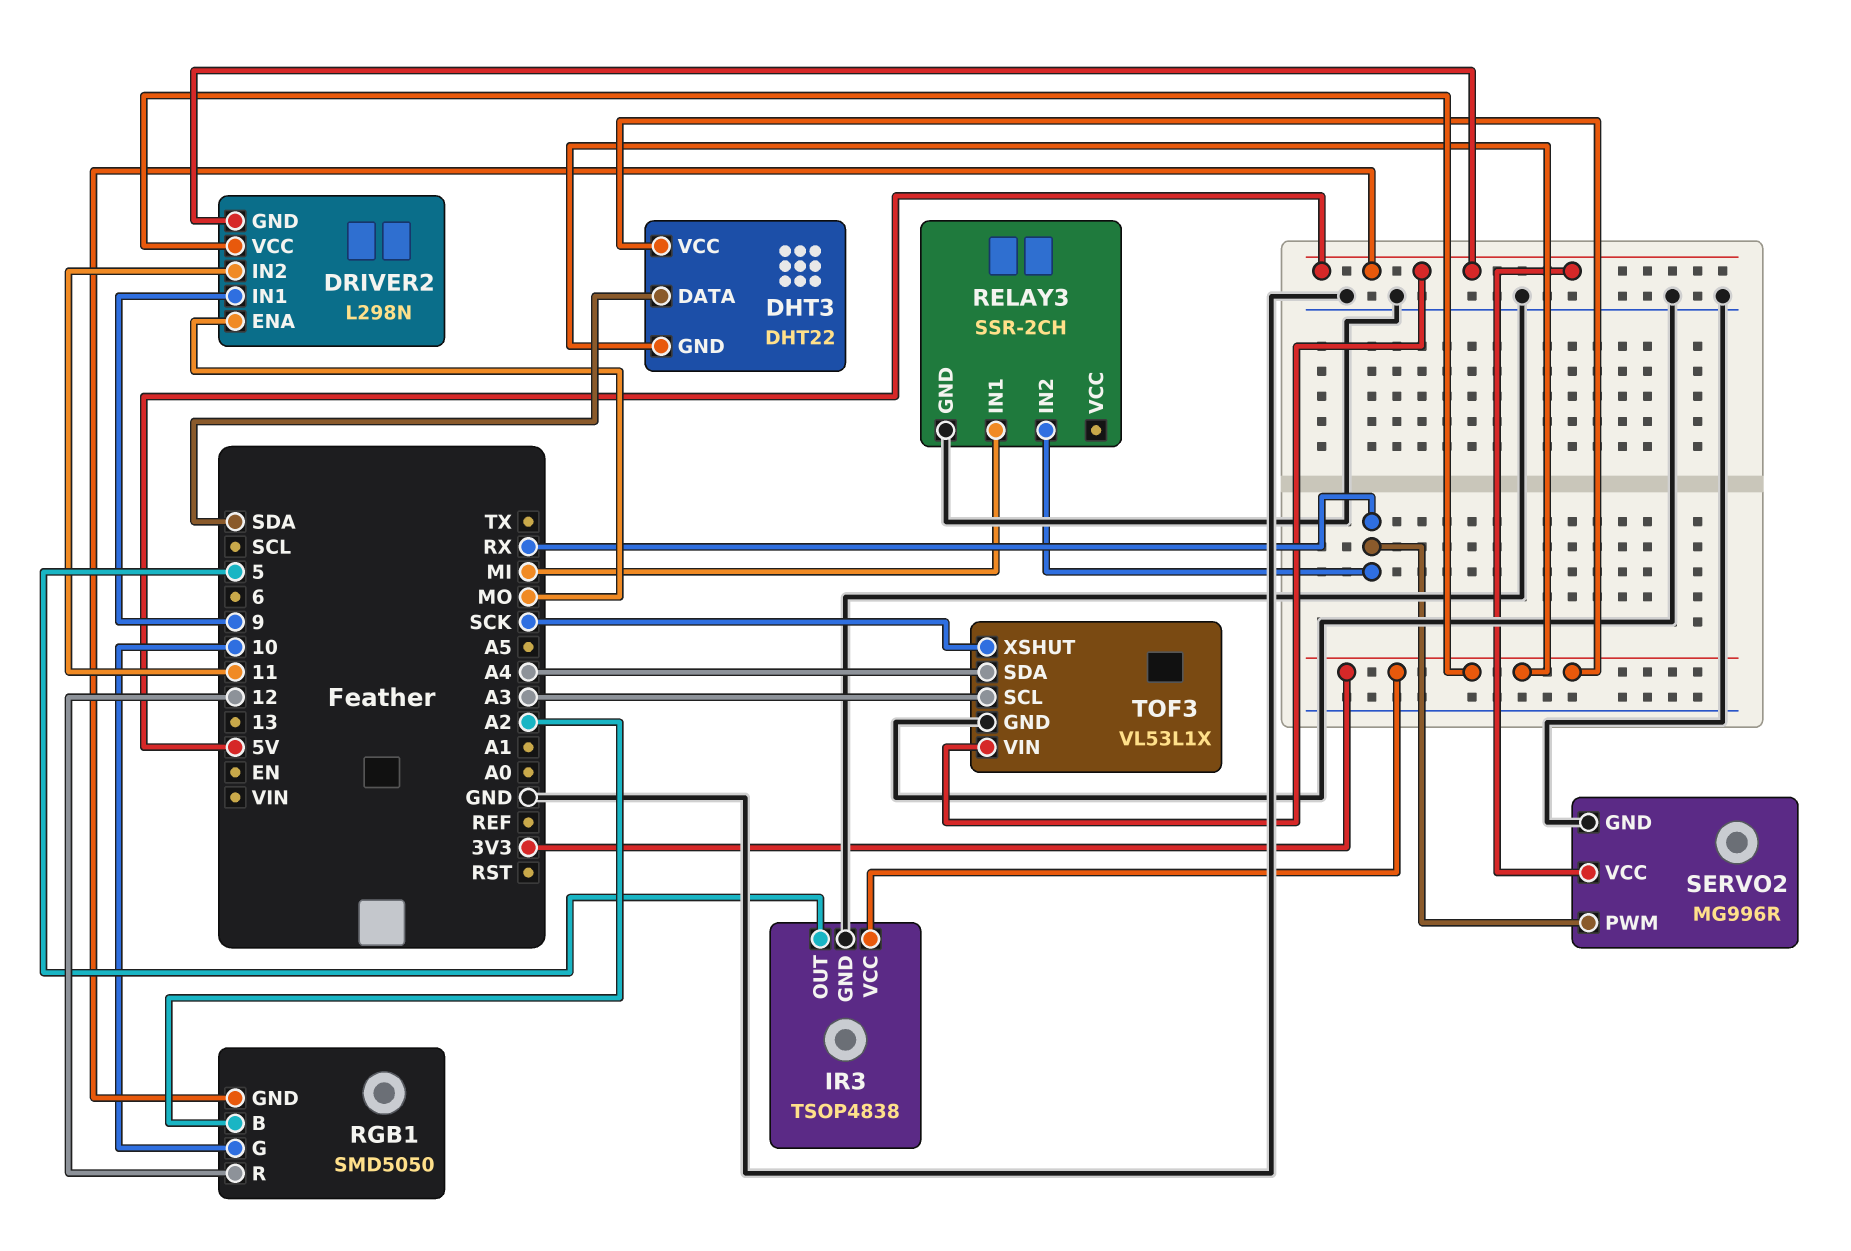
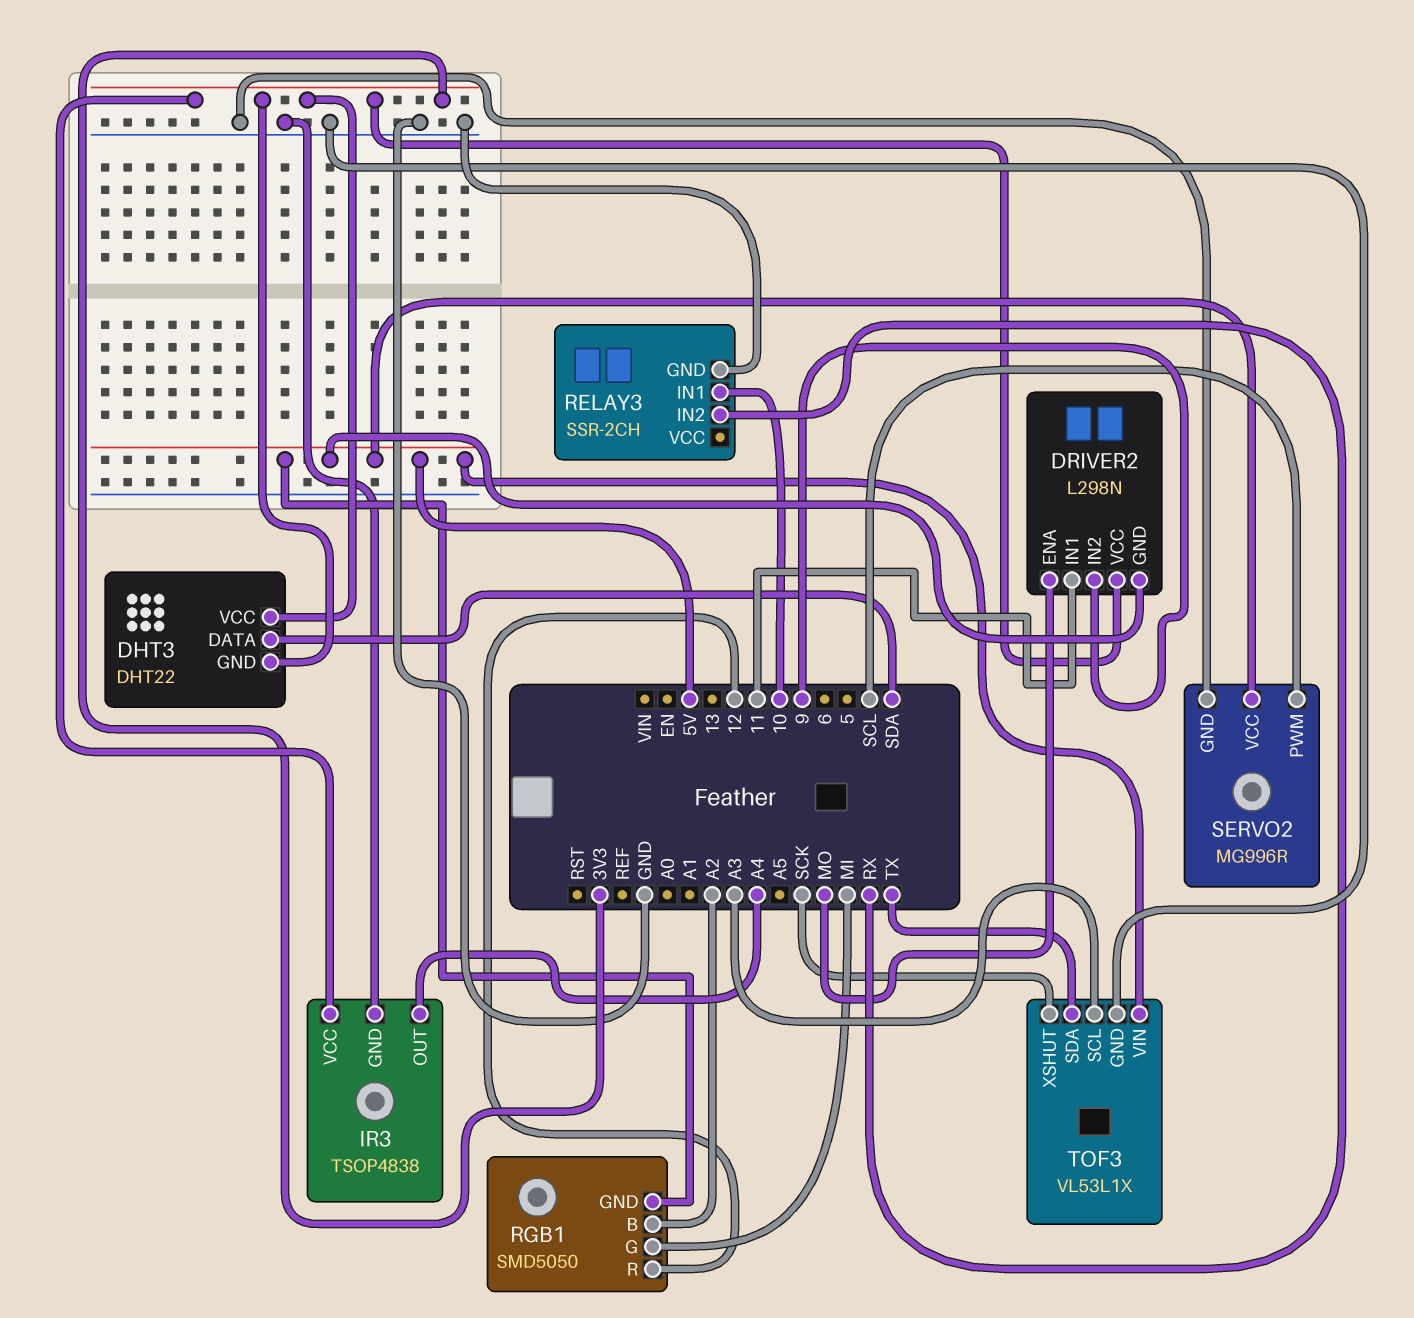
DRIVER2 pin IN1: 9 -> 11
DRIVER2 pin IN2: 11 -> 9
IR3 pin OUT: 5 -> A4
RELAY3 pin IN1: MI -> 10
RGB1 pin G: 10 -> MI
SERVO2 pin PWM: RX -> SCL
TOF3 pin SDA: A4 -> TX

